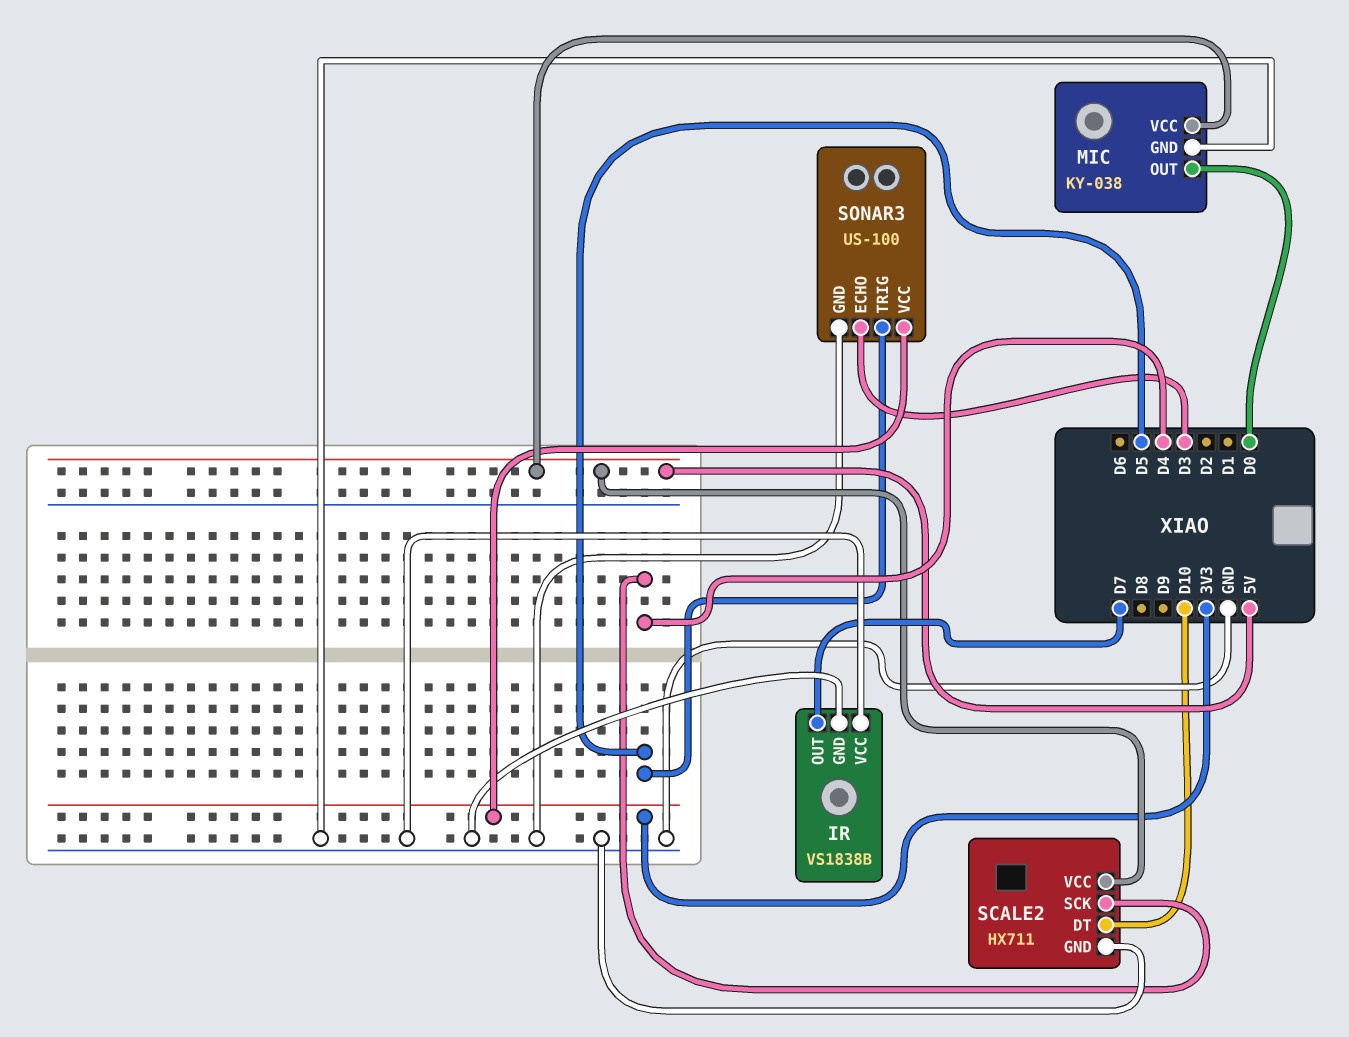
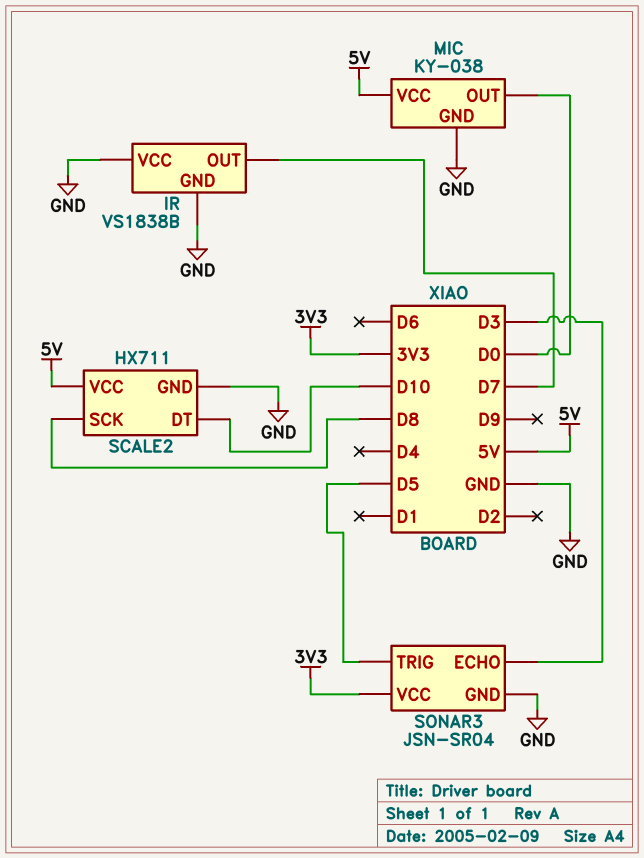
SCALE2 pin SCK: D4 -> D8
SONAR3: US-100 -> JSN-SR04

